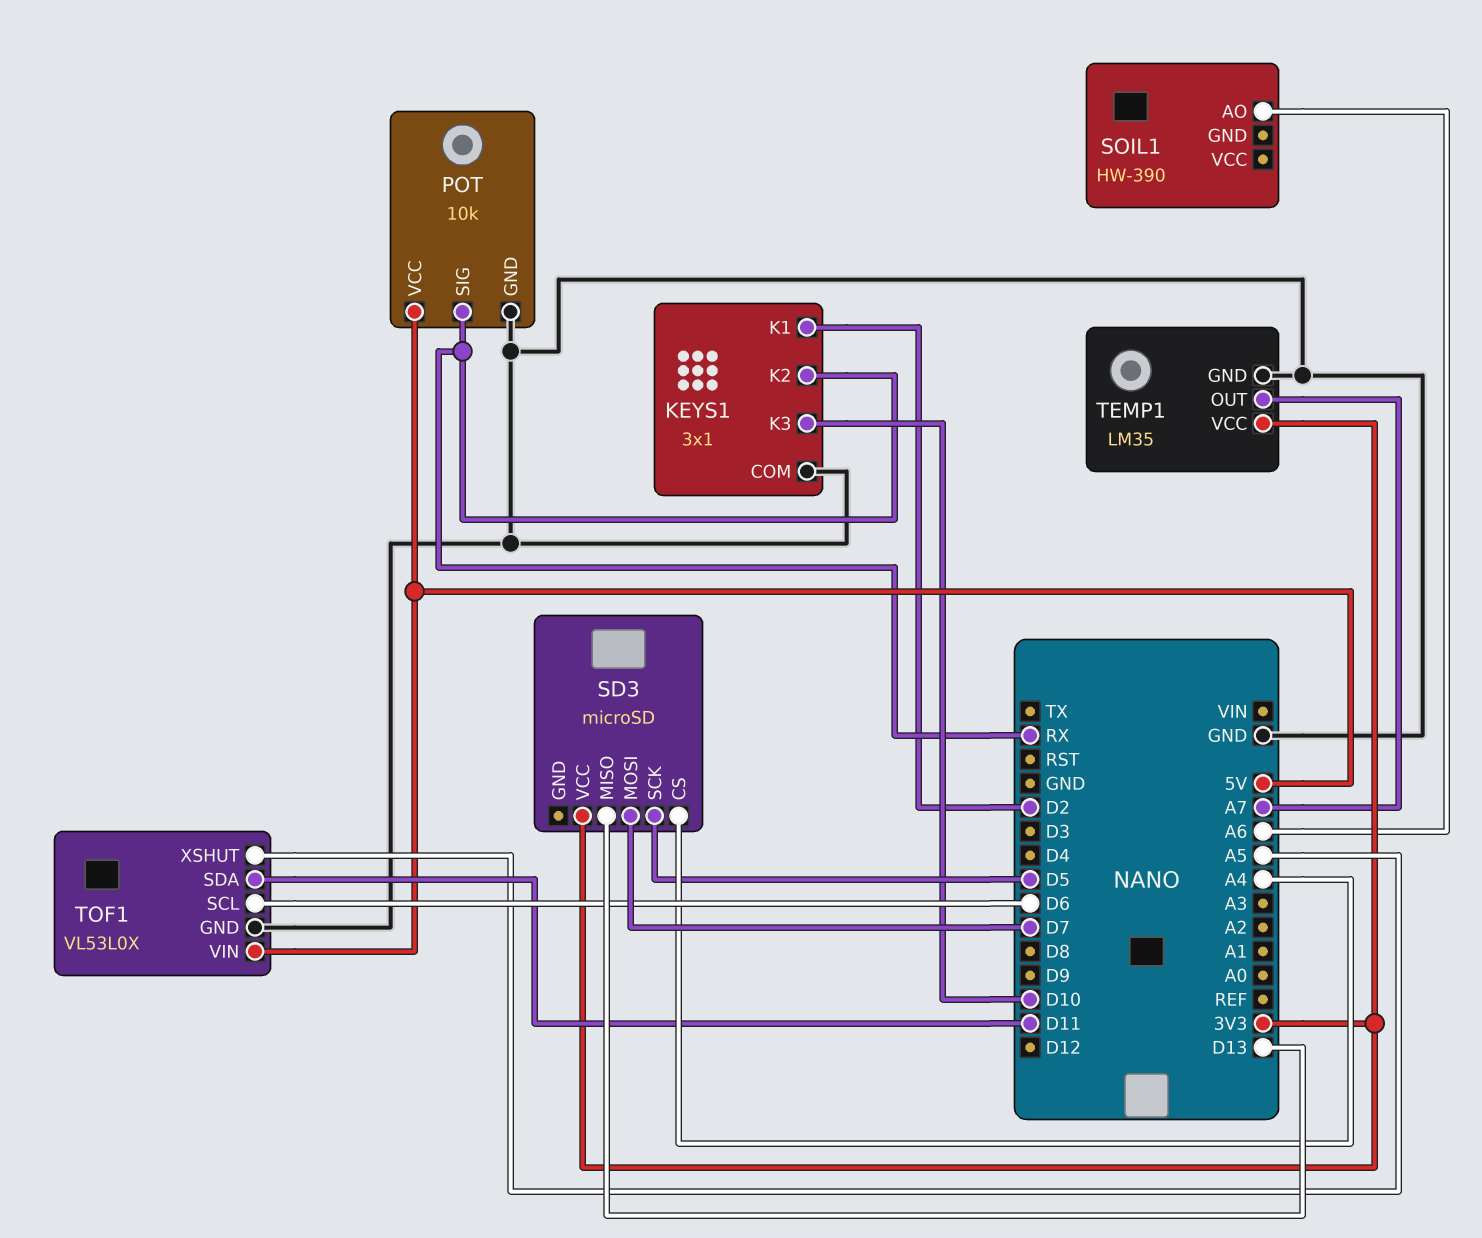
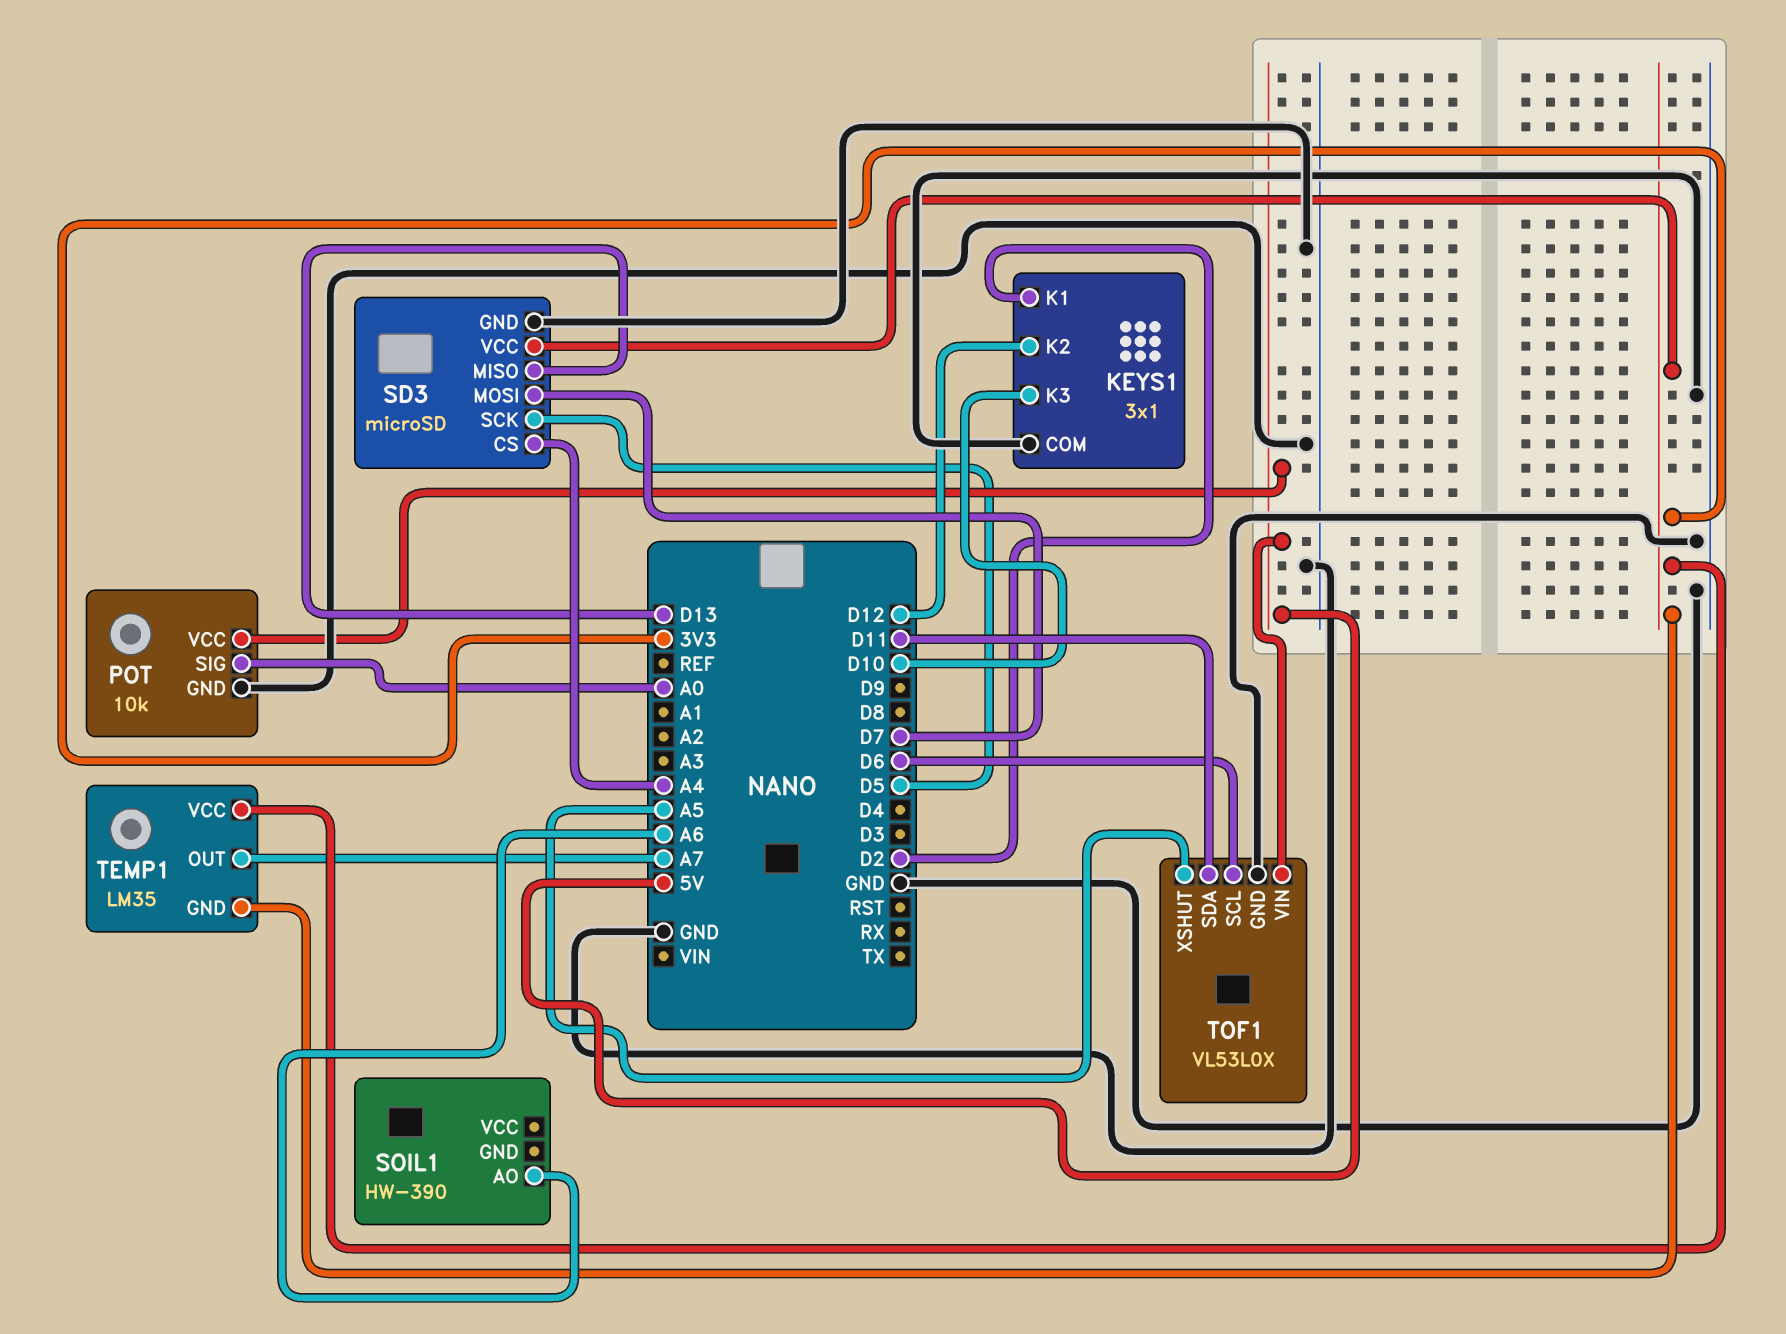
KEYS1 pin K2: RX -> D12
POT pin SIG: RX -> A0
SD3 pin GND: none -> GND
TEMP1 pin GND: GND -> 3V3

